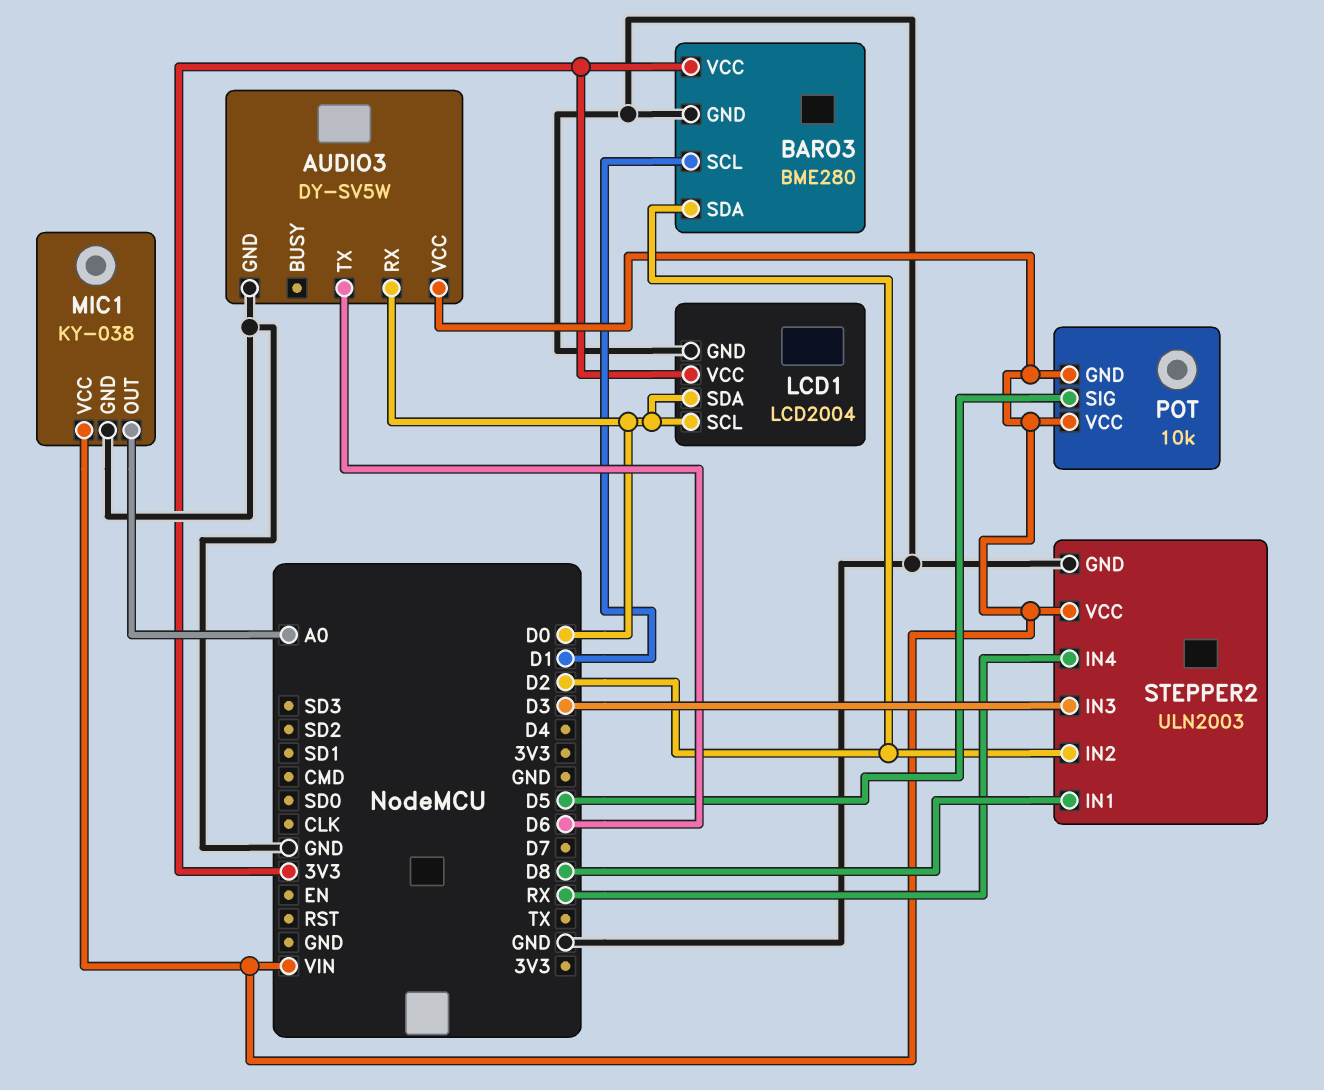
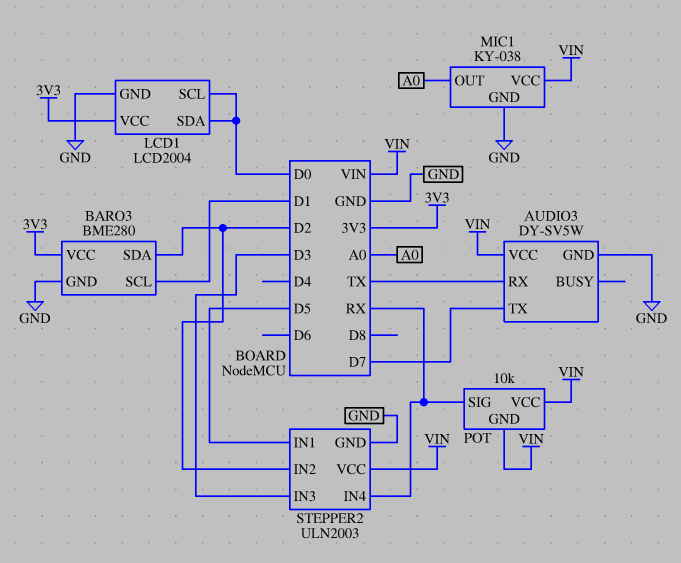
AUDIO3 pin RX: D0 -> TX
AUDIO3 pin TX: D6 -> D7
POT pin SIG: D5 -> RX
STEPPER2 pin IN1: D8 -> D5

